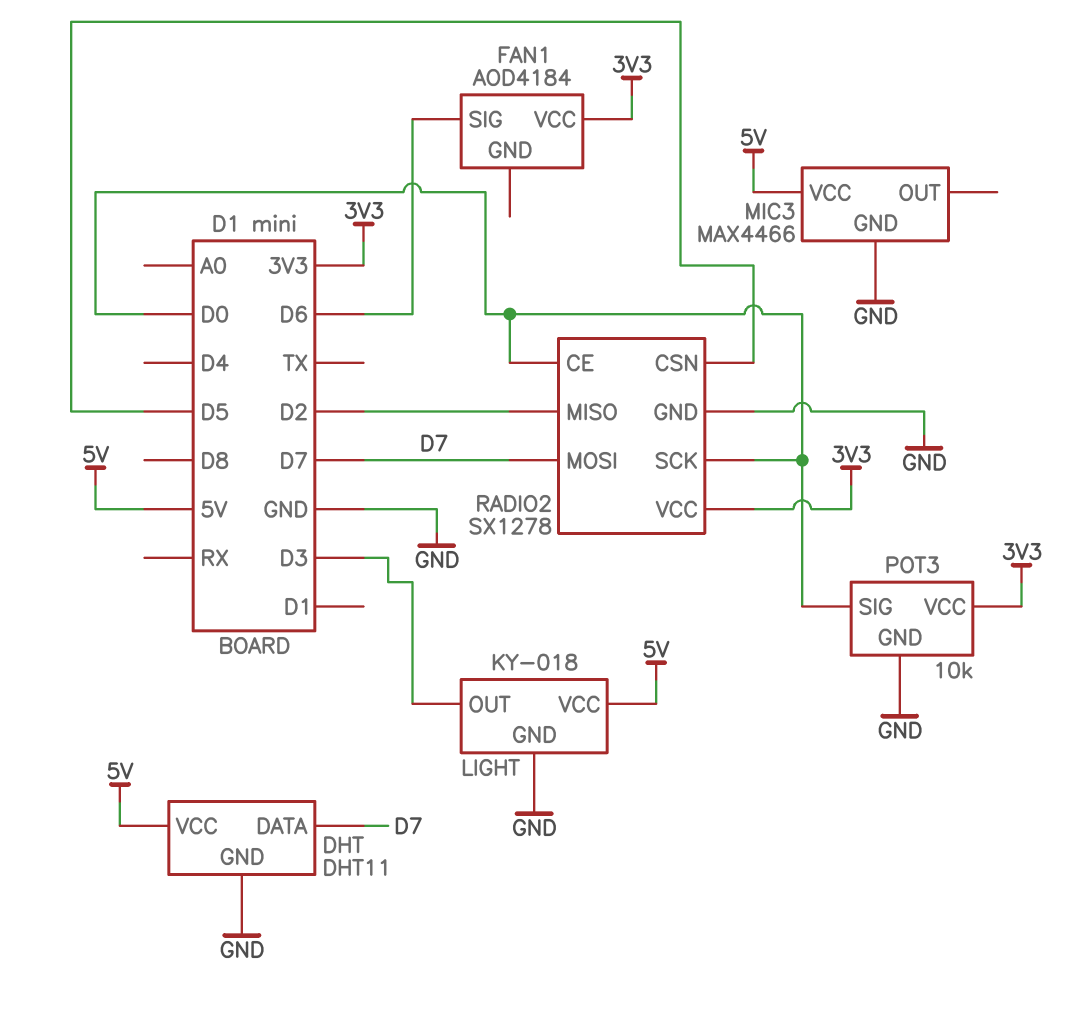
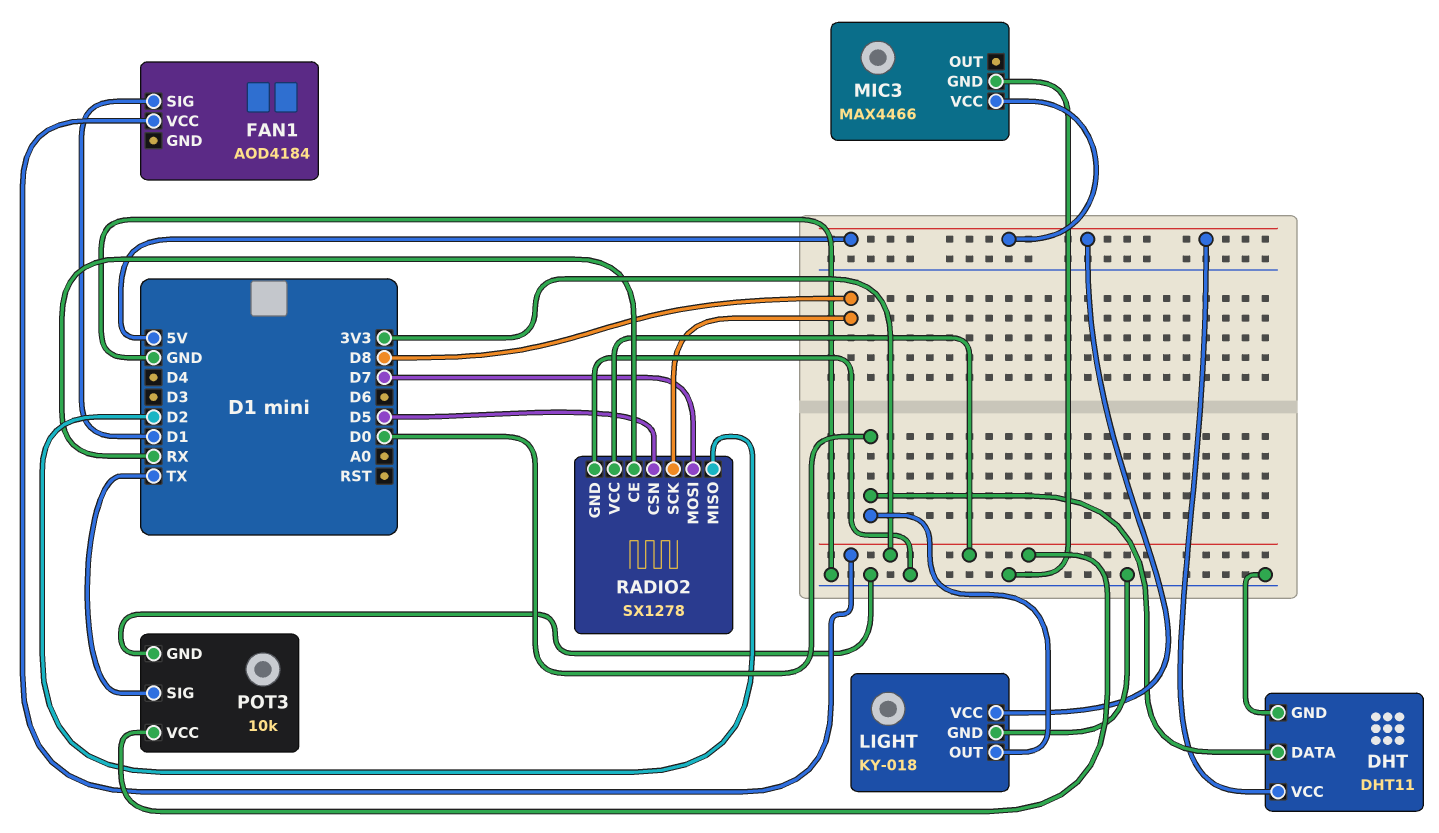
DHT pin DATA: D7 -> D0
FAN1 pin SIG: D6 -> D1
LIGHT pin OUT: D3 -> D0
POT3 pin SIG: D0 -> TX
RADIO2 pin CE: D0 -> RX
RADIO2 pin SCK: D0 -> D8

